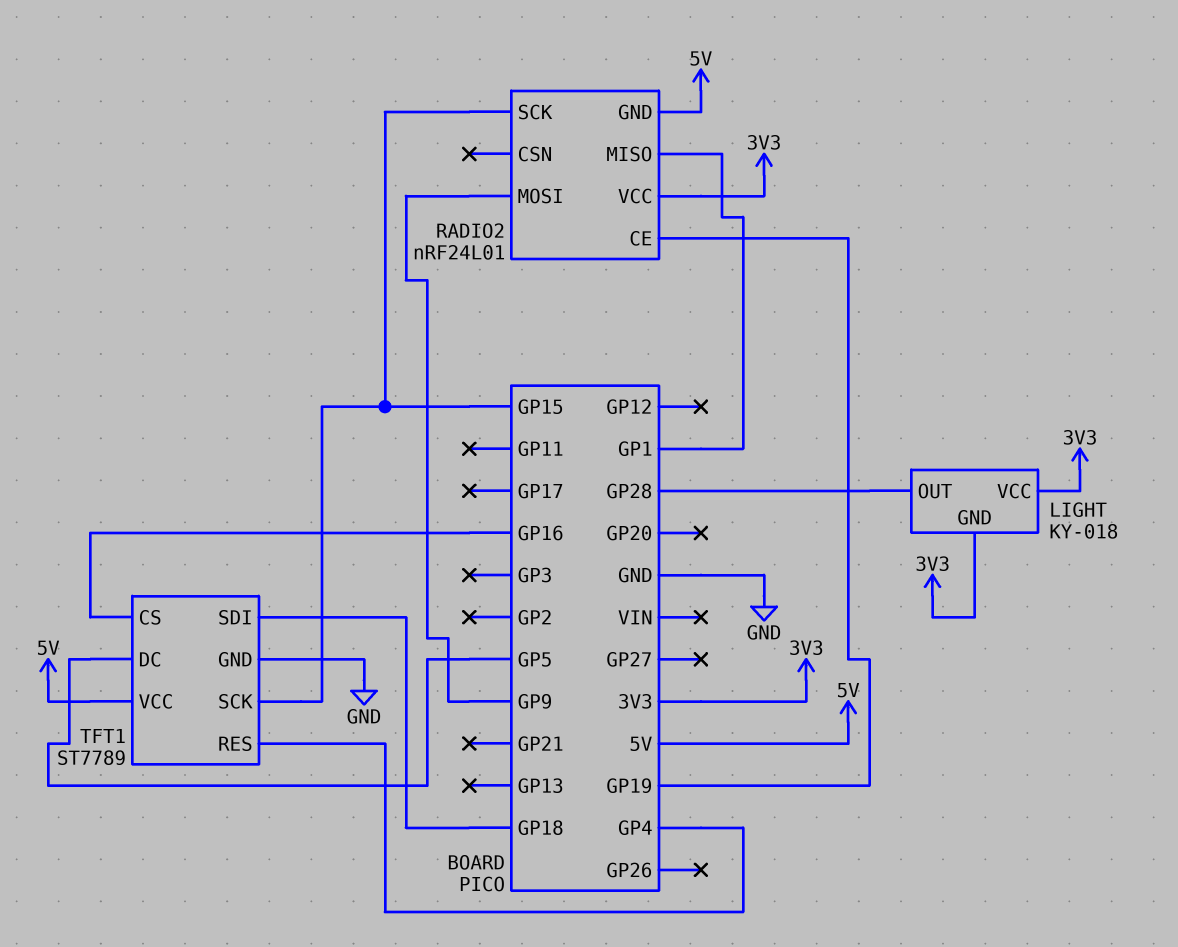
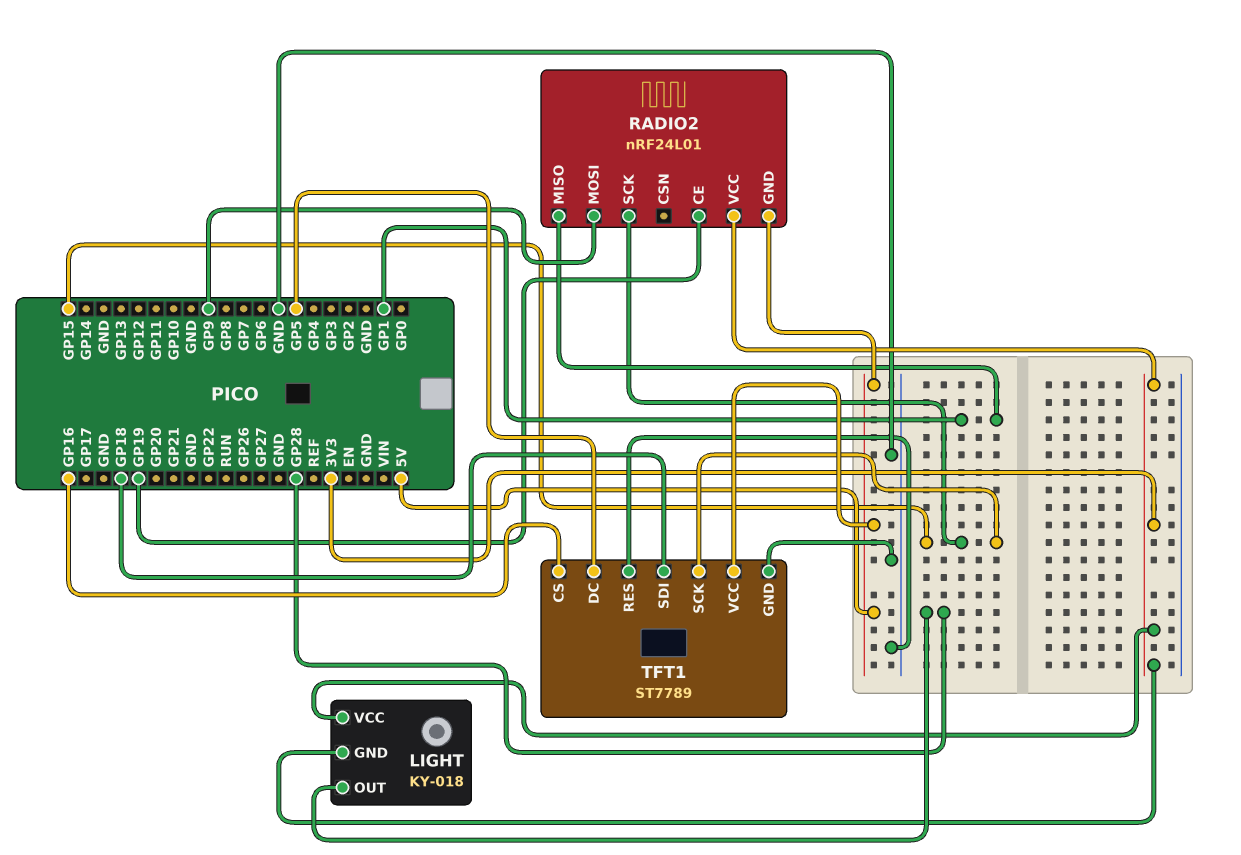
TFT1 pin RES: GP4 -> GND

